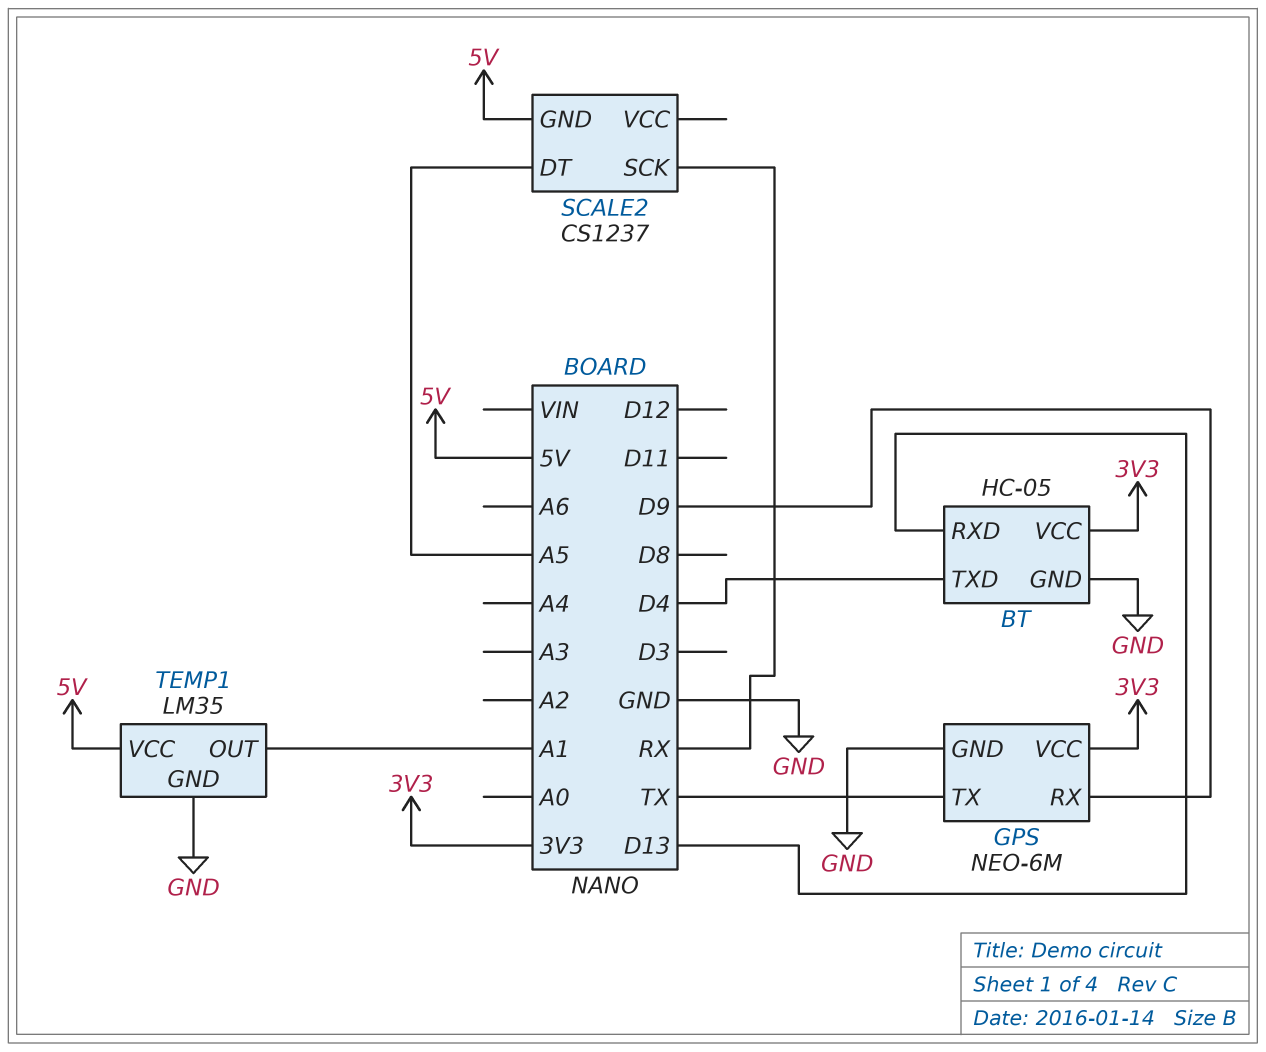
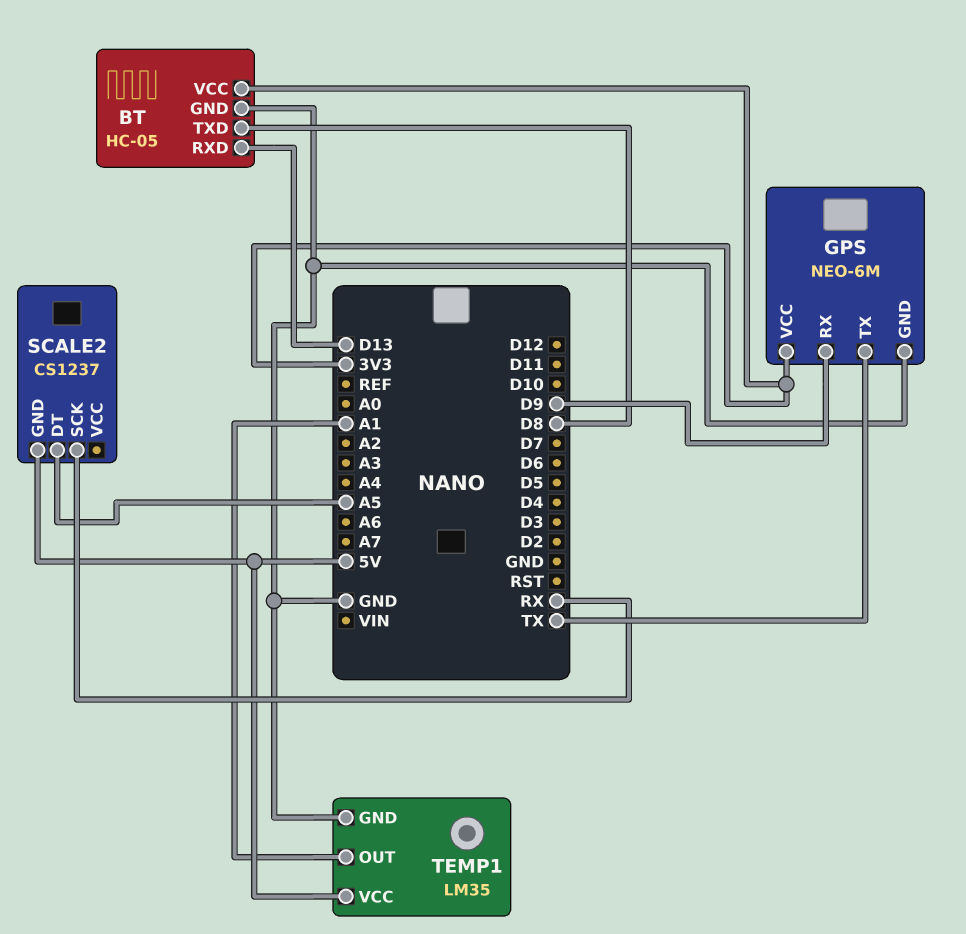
BT pin TXD: D4 -> D8

